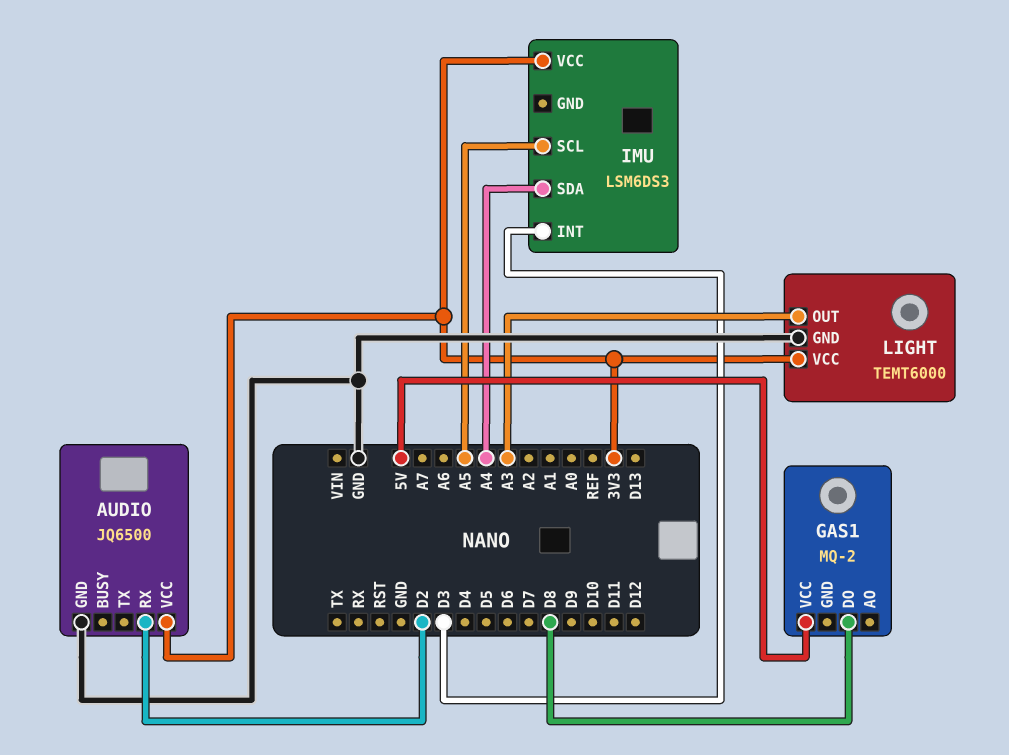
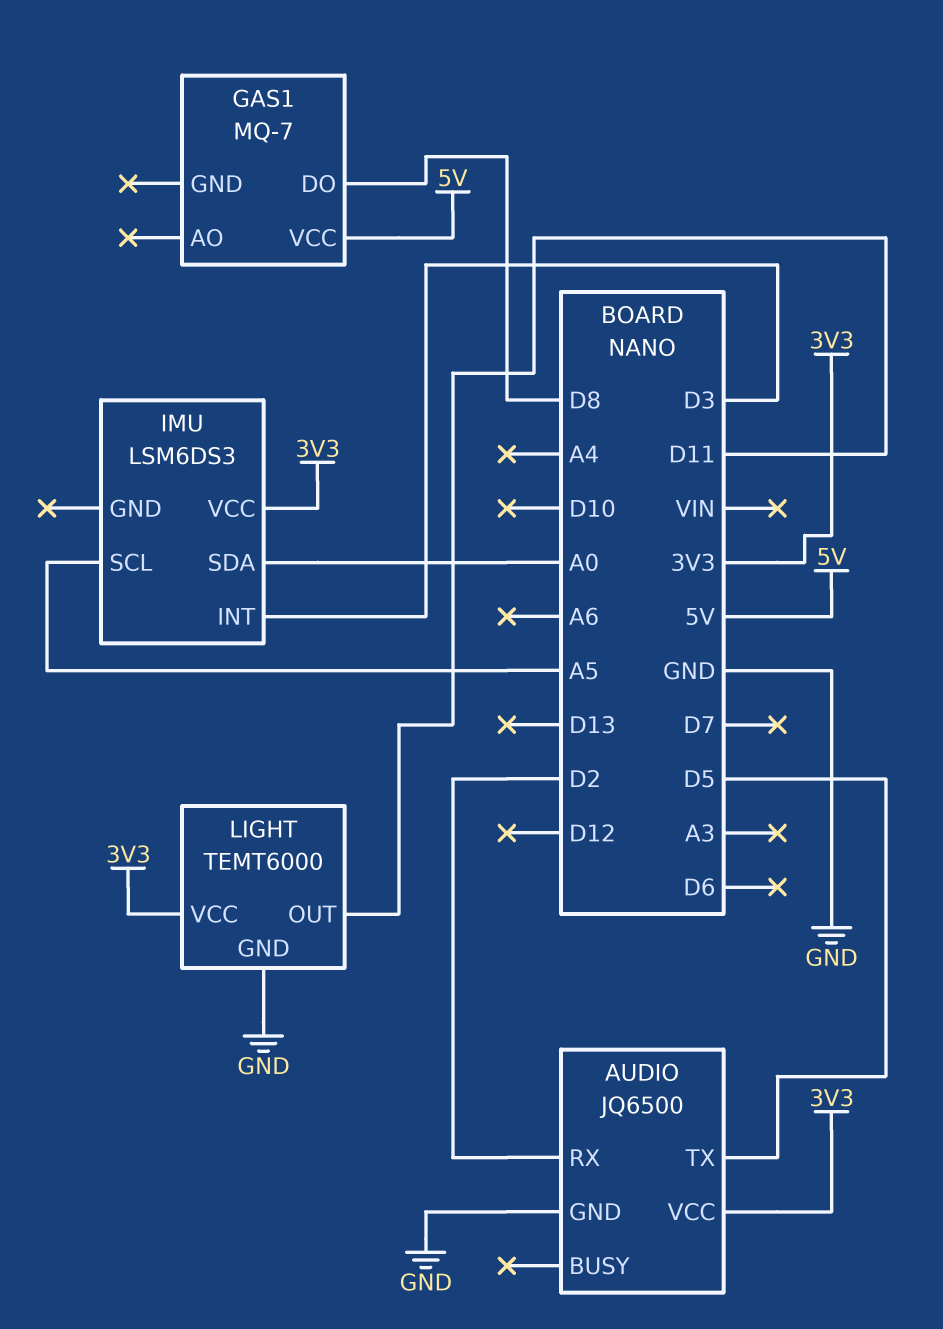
AUDIO pin TX: none -> D5
GAS1: MQ-2 -> MQ-7
IMU pin SDA: A4 -> A0
LIGHT pin OUT: A3 -> D11

